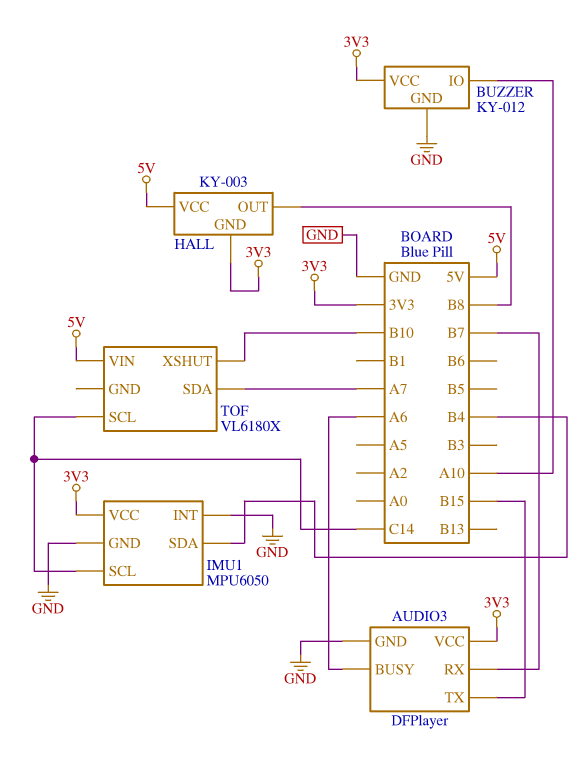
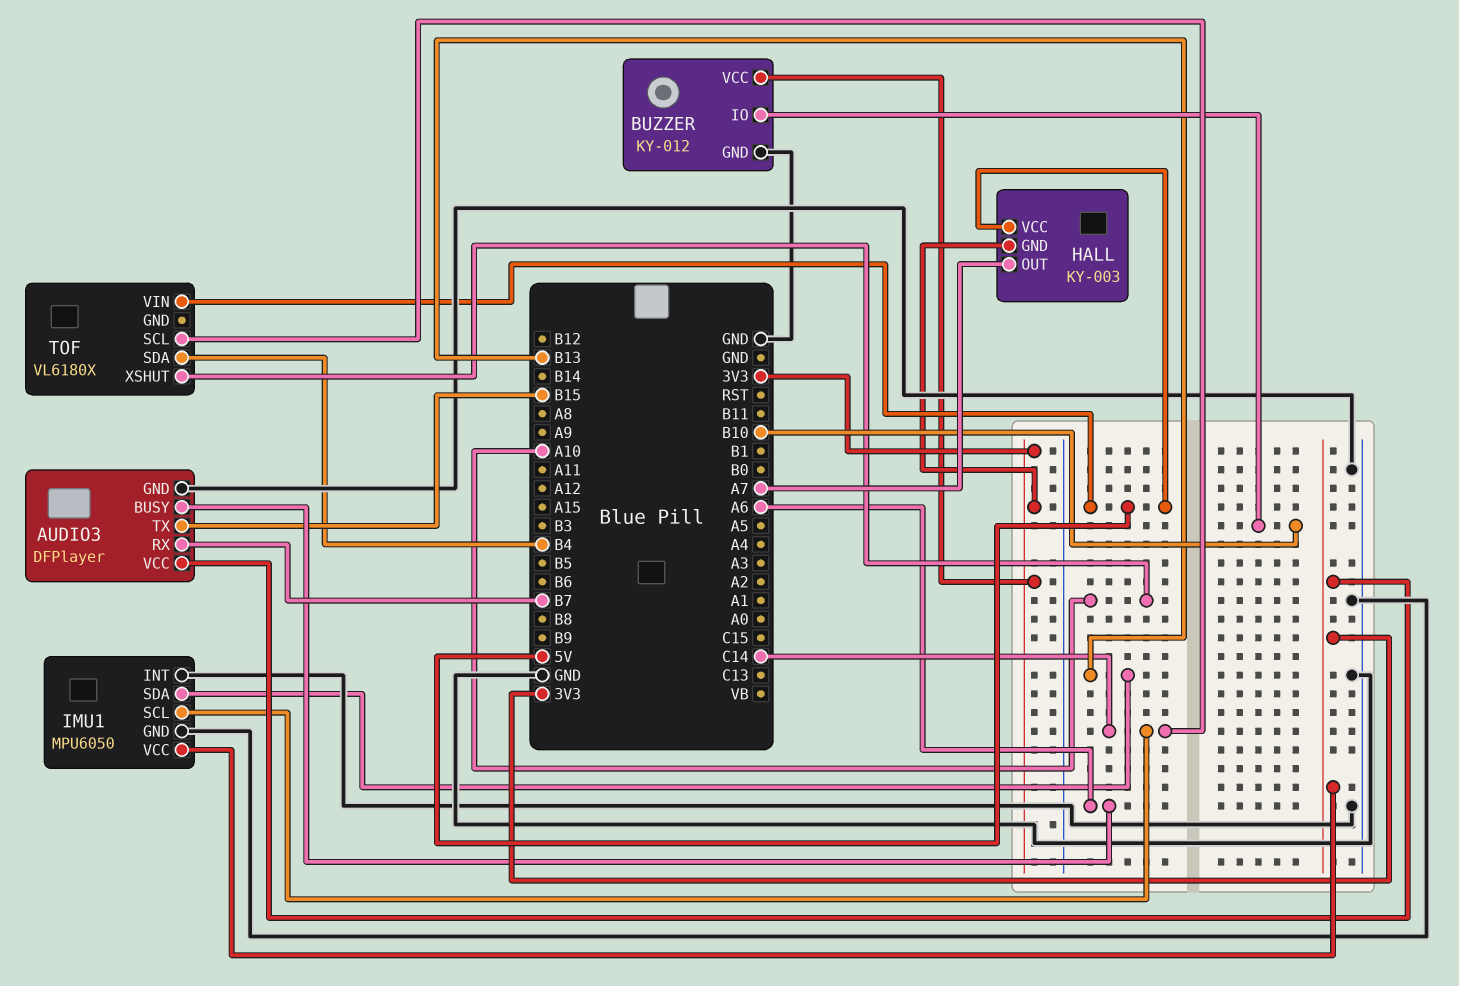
BUZZER pin IO: A10 -> B10
HALL pin OUT: B8 -> A7
IMU1 pin SDA: B4 -> B13
TOF pin SDA: A7 -> B4
TOF pin XSHUT: B10 -> A10

